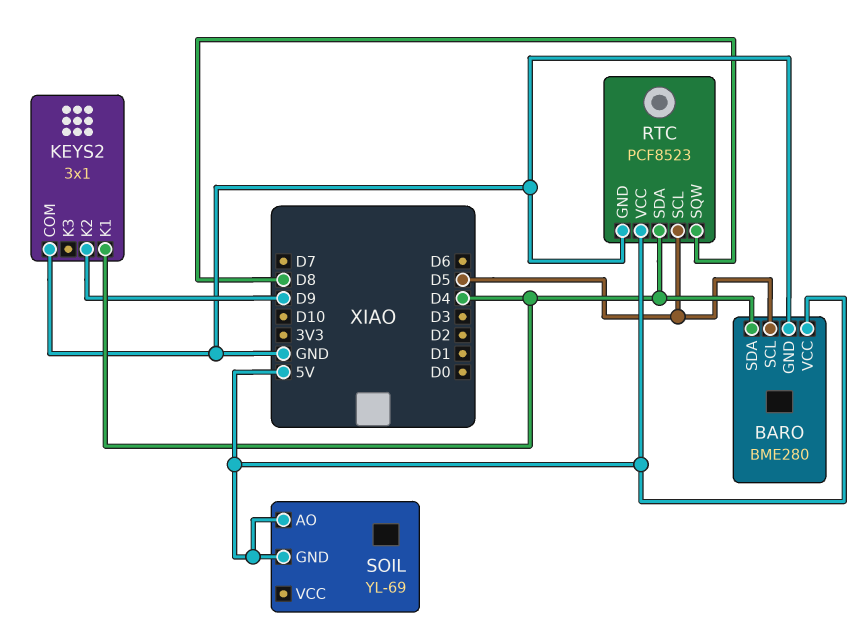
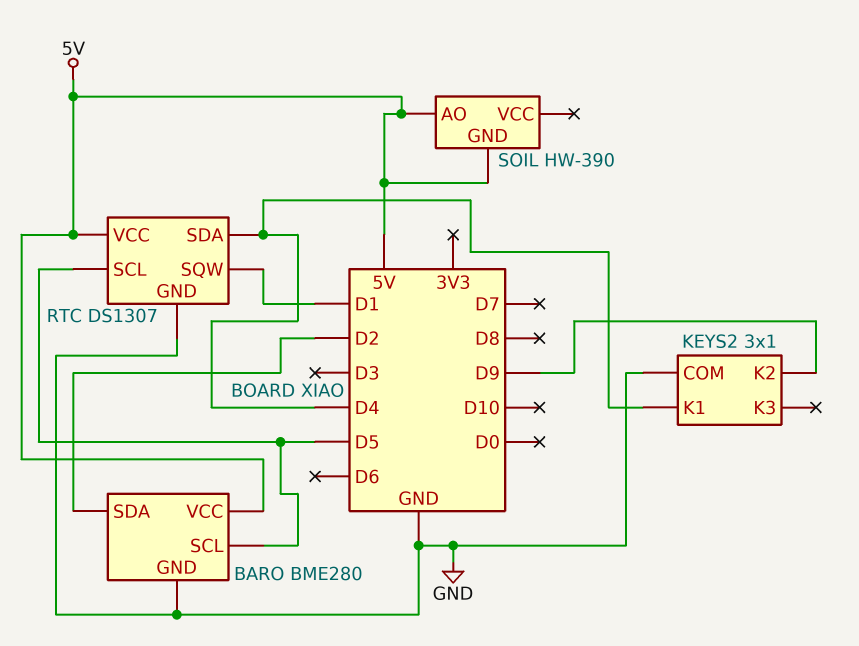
BARO pin SDA: D4 -> D2
RTC: PCF8523 -> DS1307
RTC pin SQW: D8 -> D1
SOIL: YL-69 -> HW-390

